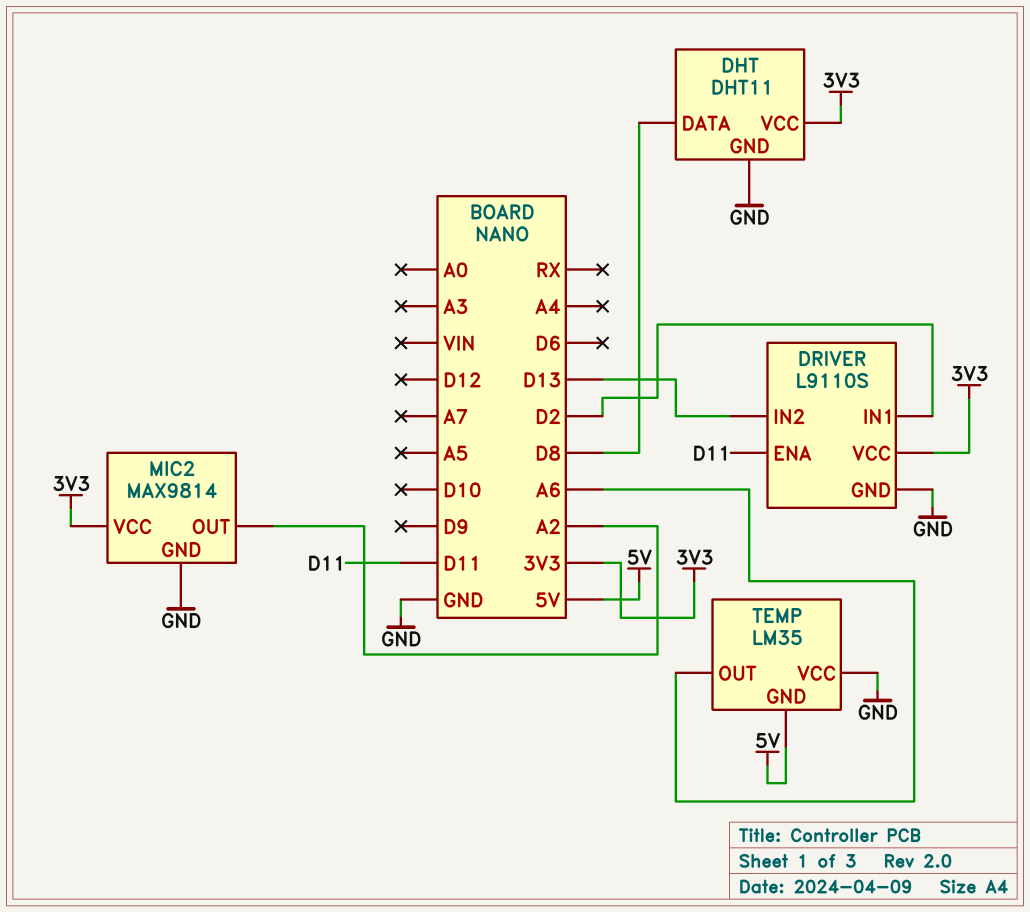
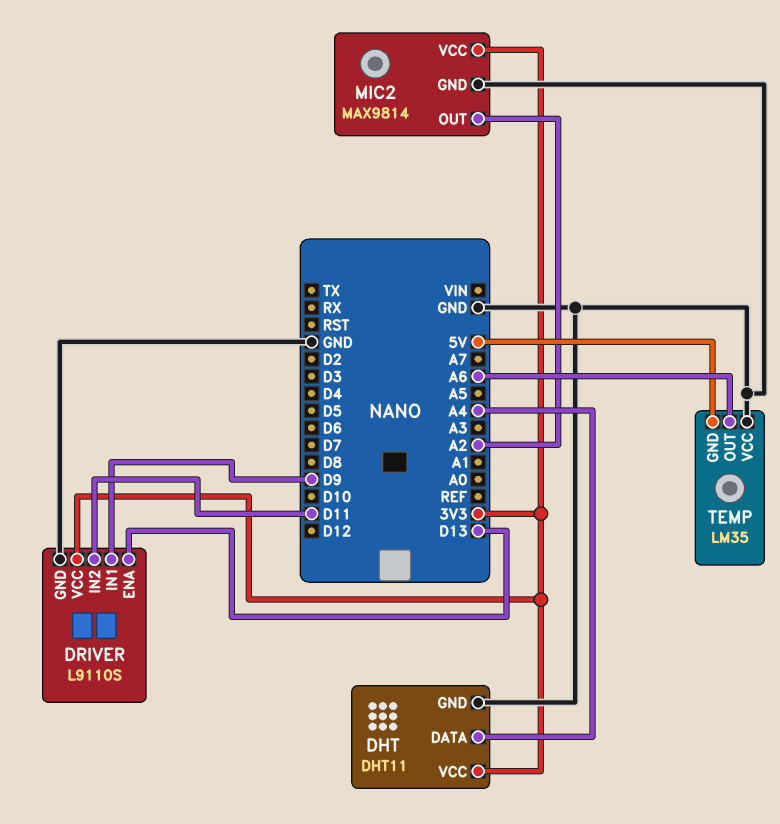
DHT pin DATA: D8 -> A4
DRIVER pin ENA: D11 -> D13
DRIVER pin IN1: D2 -> D9
DRIVER pin IN2: D13 -> D11

